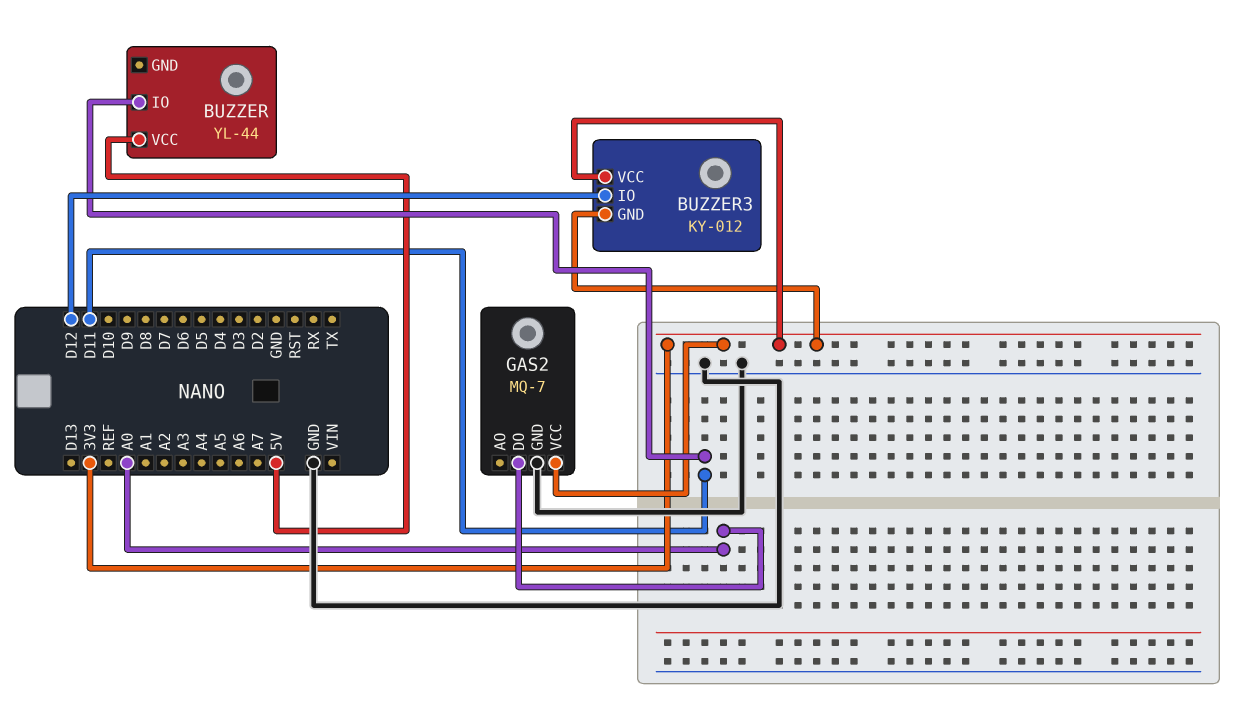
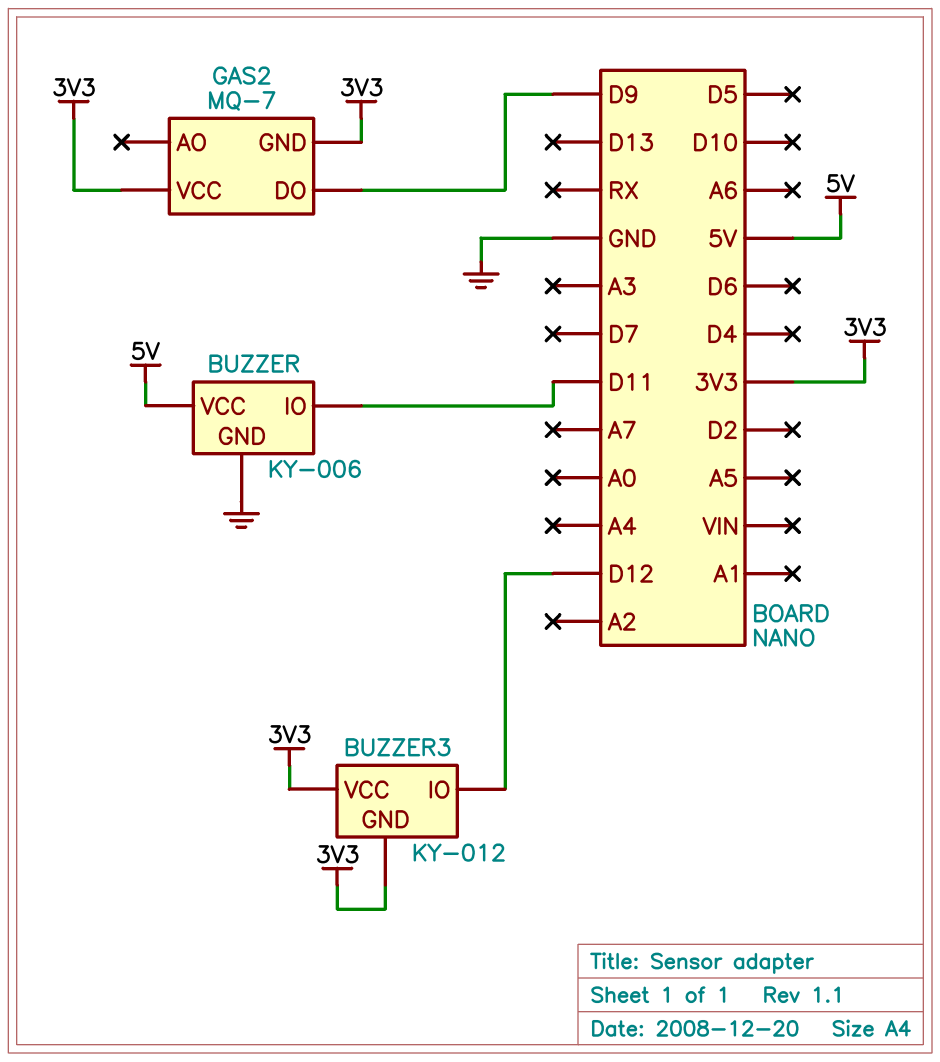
BUZZER: YL-44 -> KY-006
BUZZER pin GND: none -> GND
GAS2 pin DO: A0 -> D9
GAS2 pin GND: GND -> 3V3

